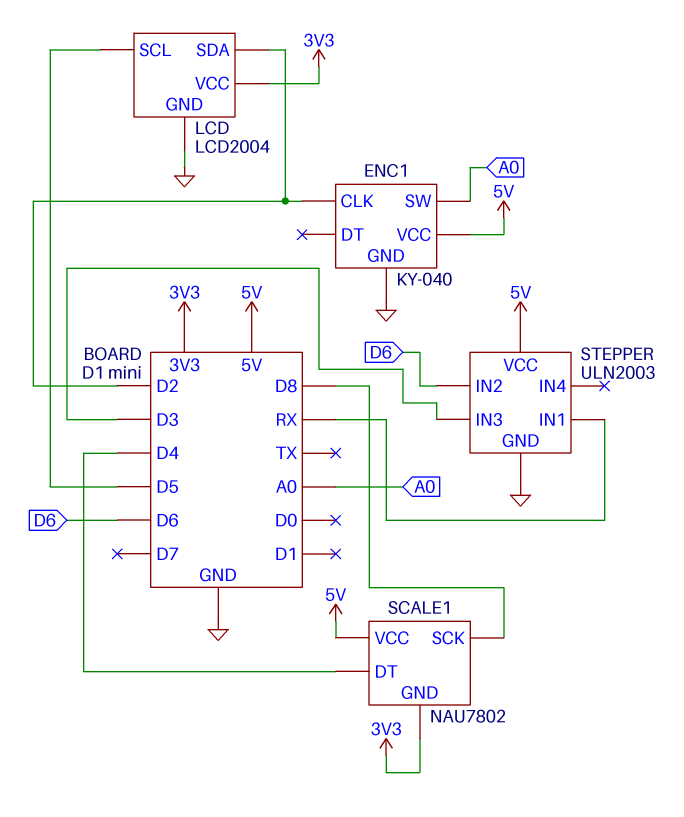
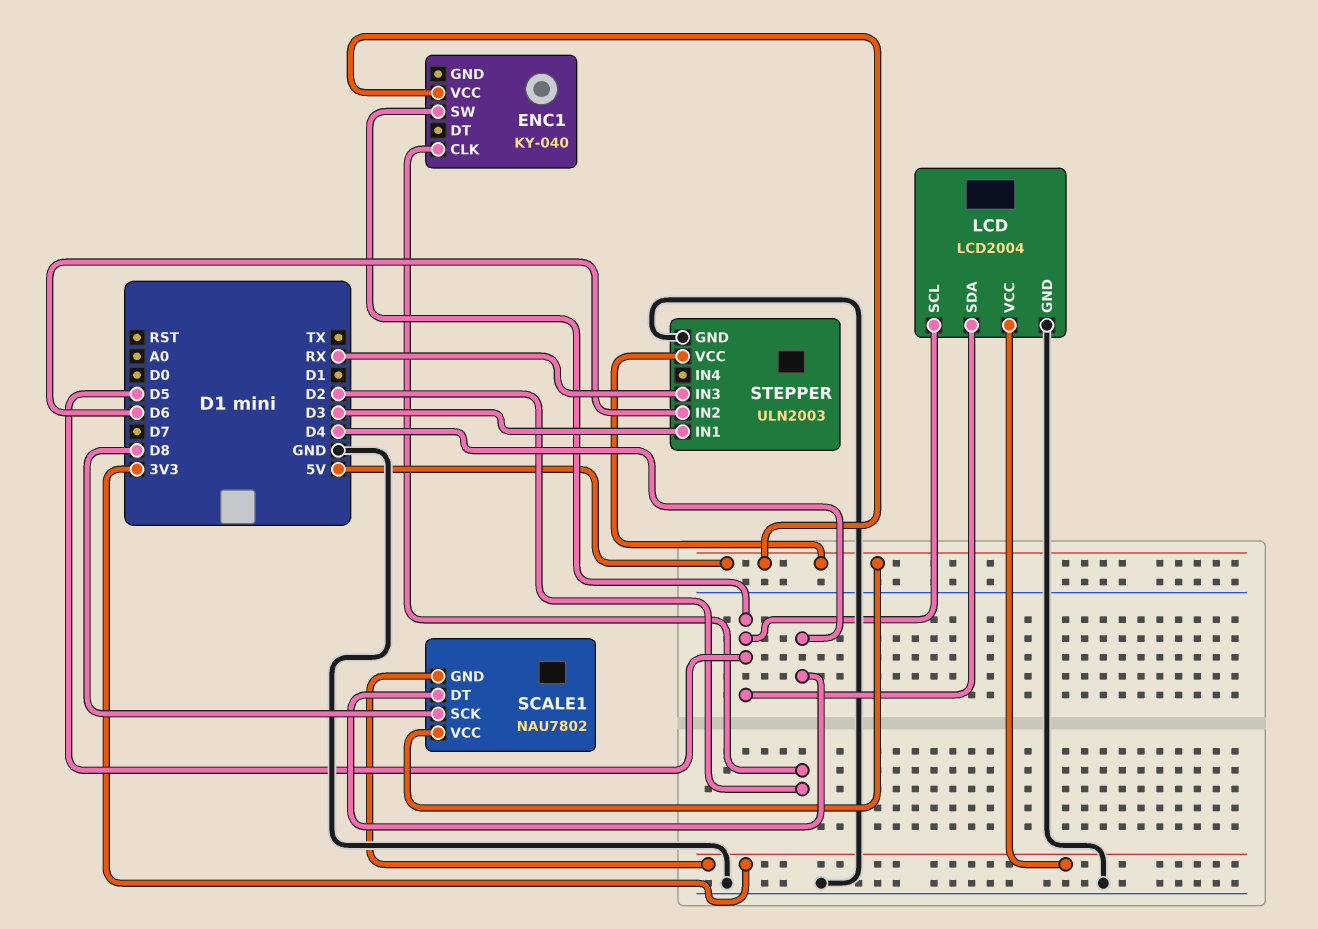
ENC1 pin GND: GND -> none
ENC1 pin SW: A0 -> D5
LCD pin SDA: D2 -> D5
STEPPER pin IN1: RX -> D3
STEPPER pin IN3: D3 -> RX

